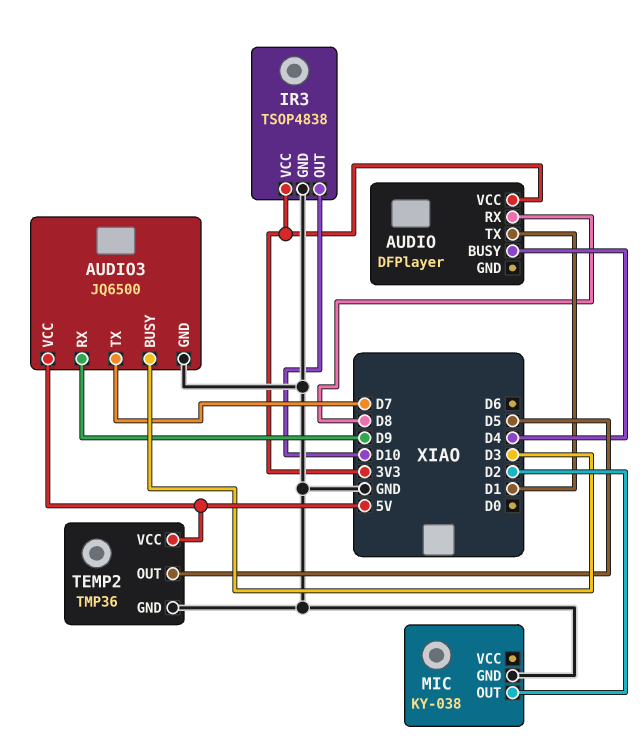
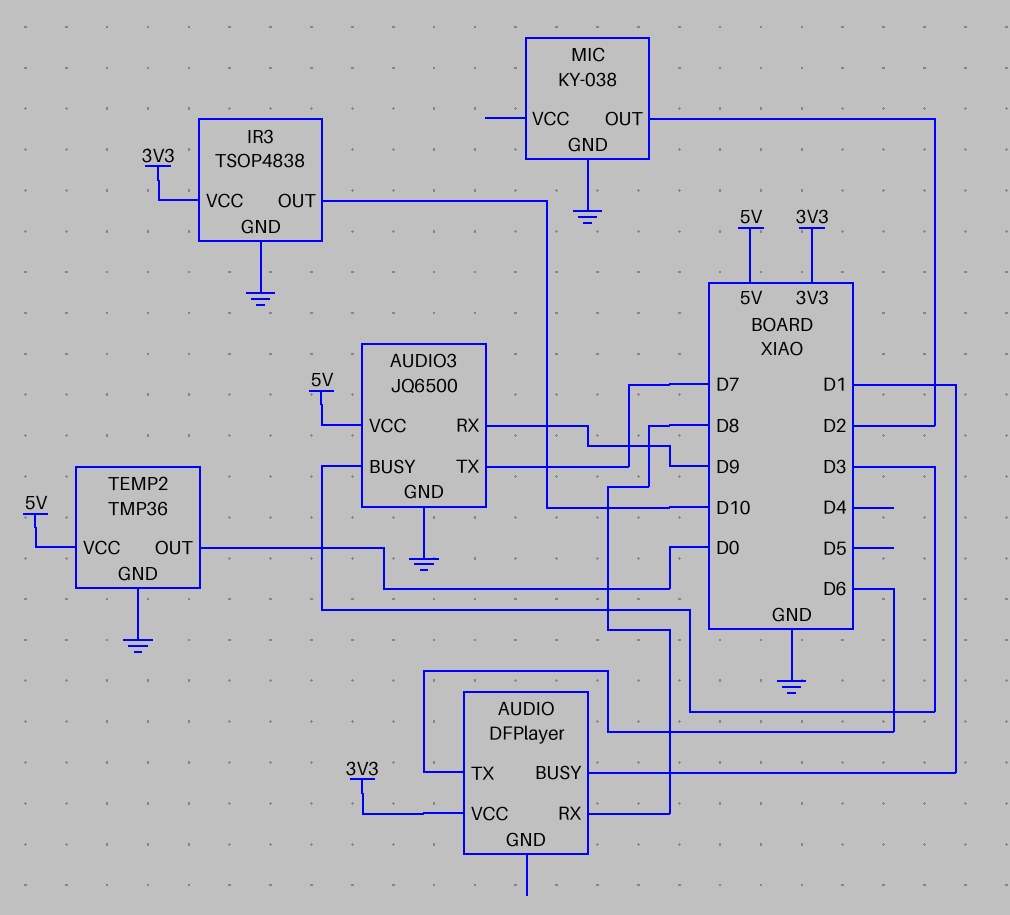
AUDIO pin BUSY: D4 -> D1
AUDIO pin TX: D1 -> D6
TEMP2 pin OUT: D5 -> D0

